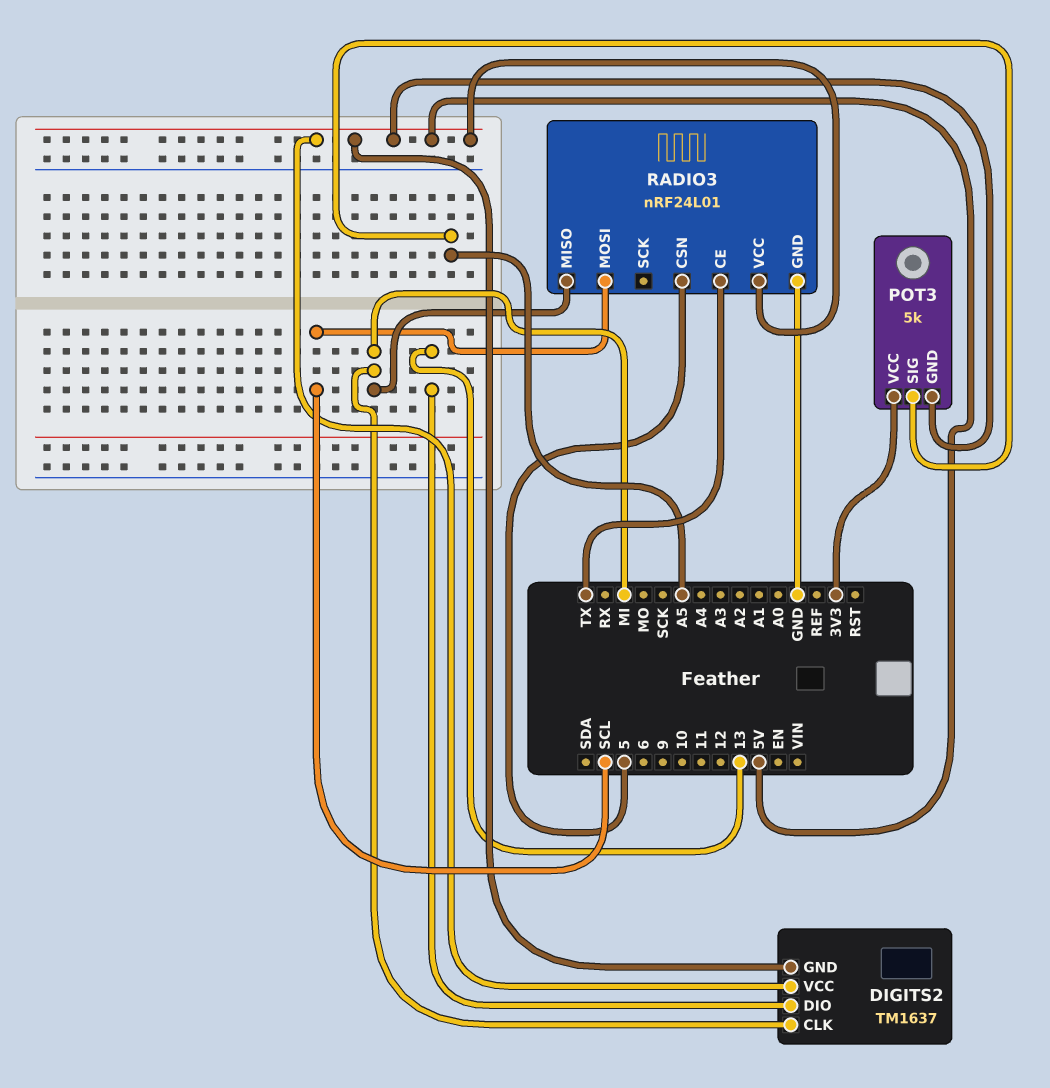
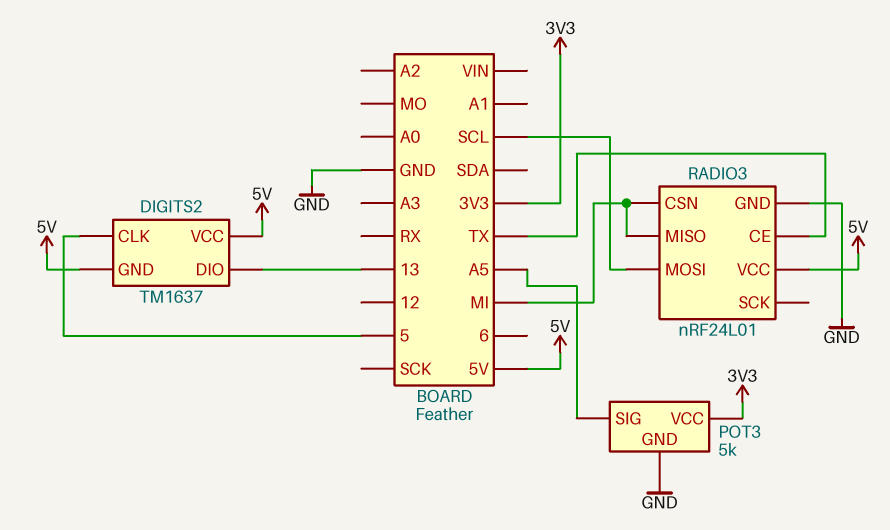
DIGITS2 pin CLK: MI -> 5
POT3 pin GND: 5V -> GND
RADIO3 pin CSN: 5 -> MI

